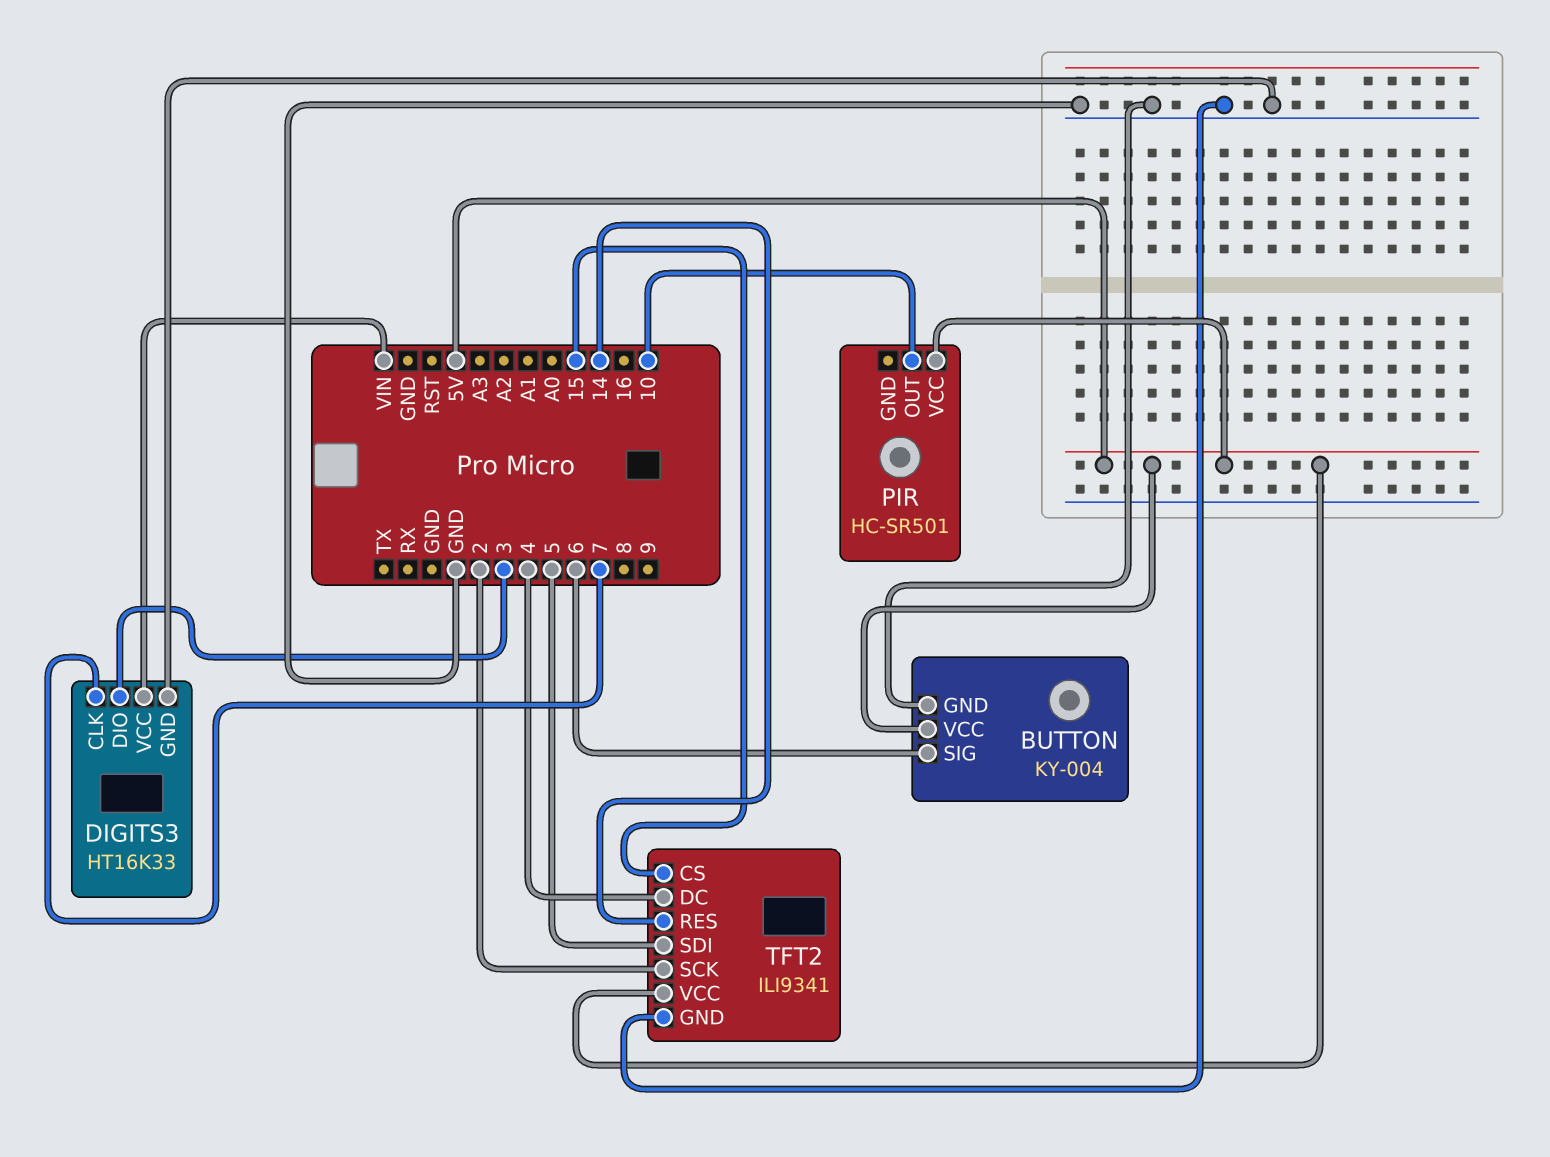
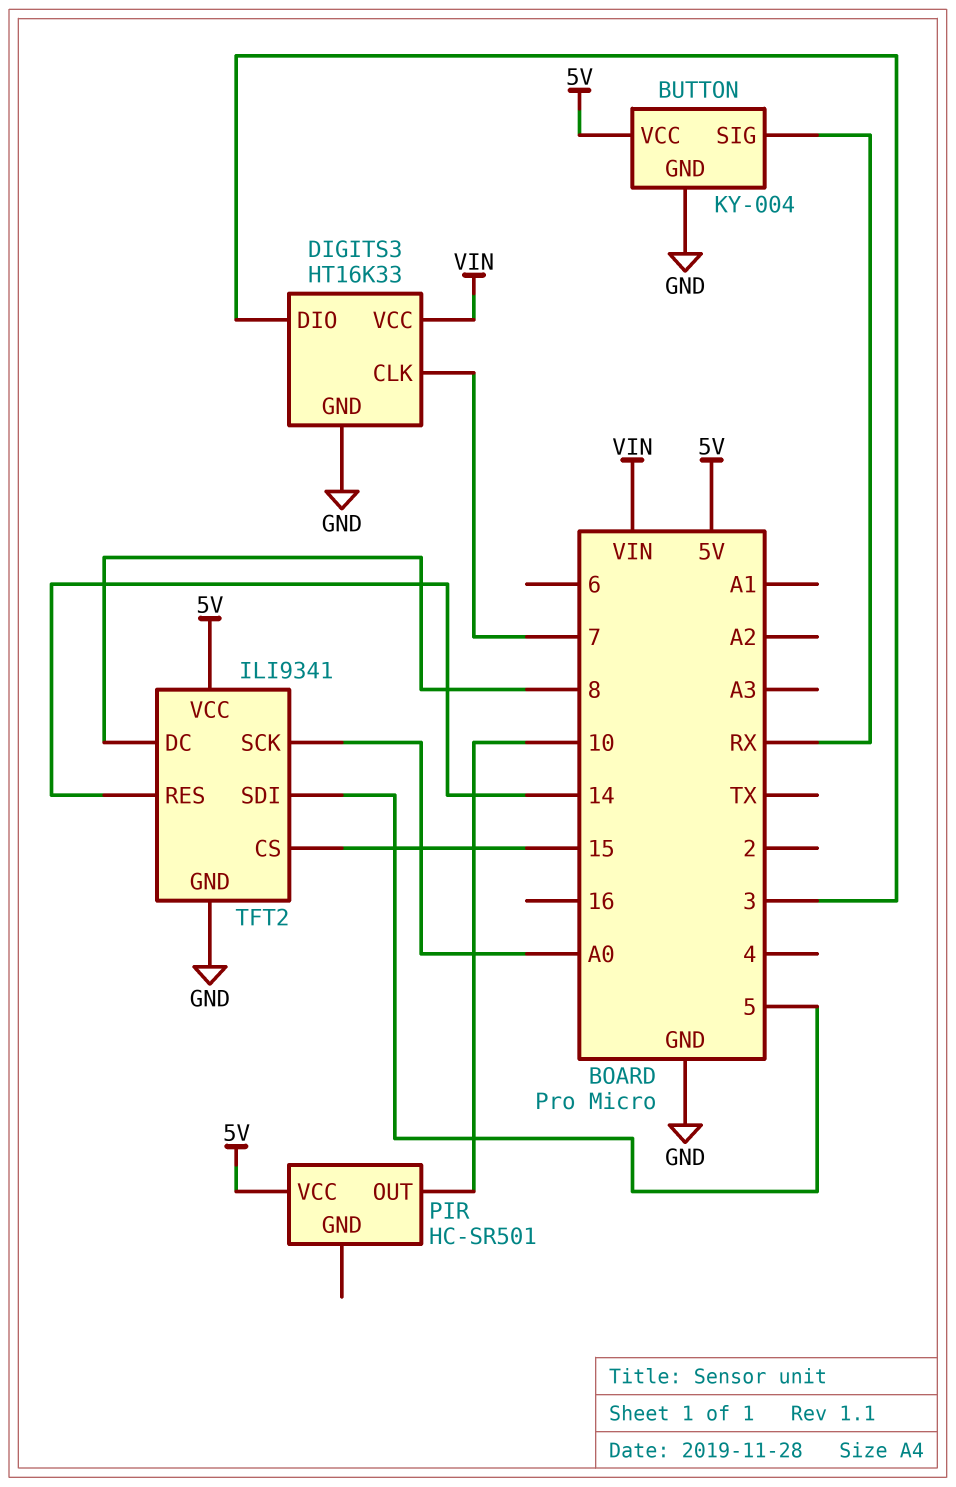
BUTTON pin SIG: 6 -> RX
TFT2 pin DC: 4 -> 8
TFT2 pin SCK: 2 -> A0

